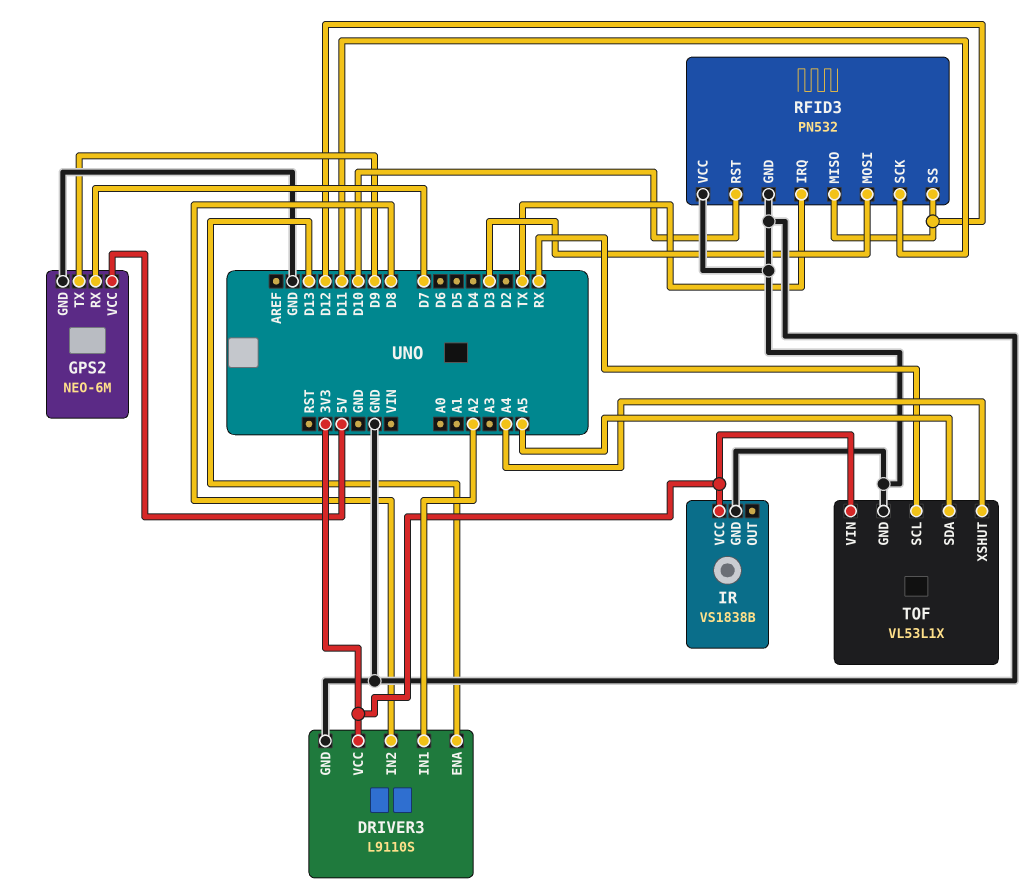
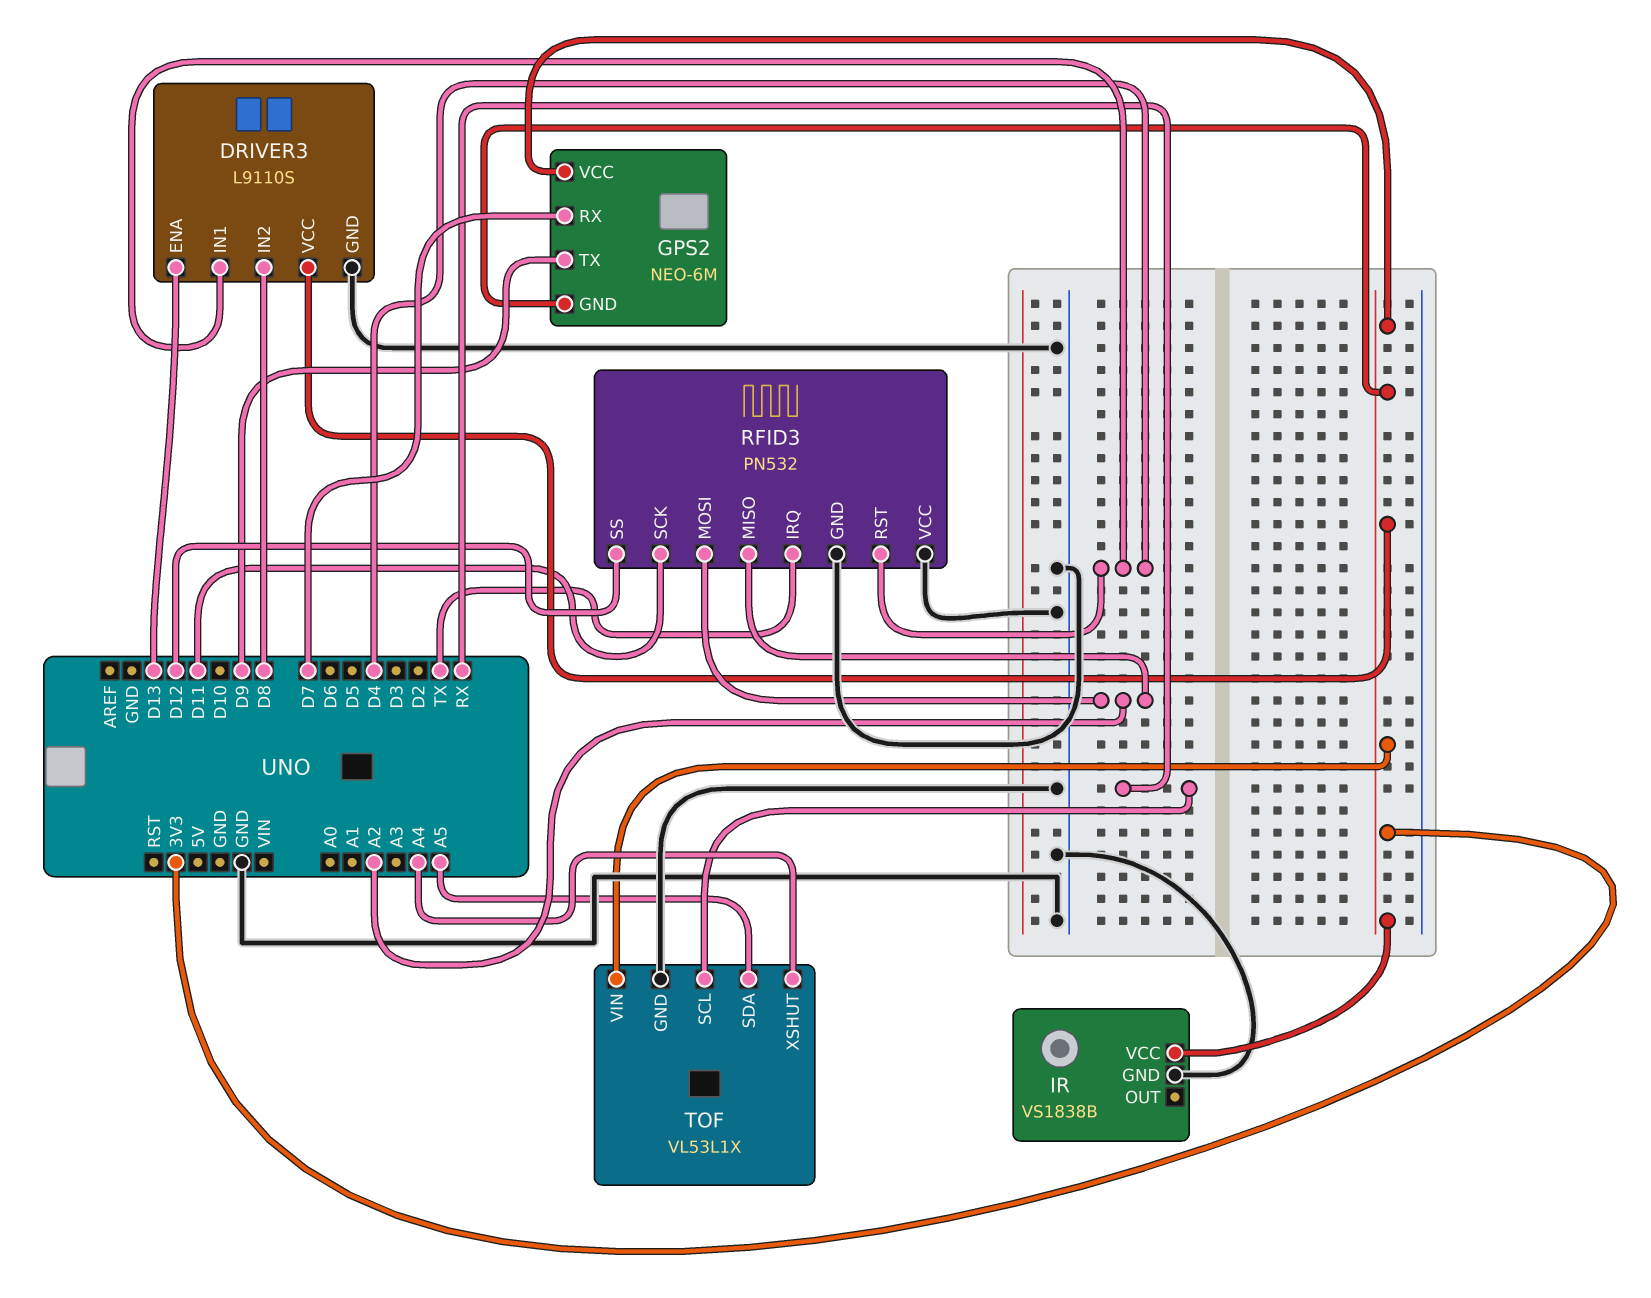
DRIVER3 pin IN1: A2 -> D4
GPS2 pin GND: GND -> 3V3
GPS2 pin VCC: 5V -> 3V3
RFID3 pin MISO: D12 -> A2
RFID3 pin MOSI: D3 -> A2
RFID3 pin RST: D10 -> D4

